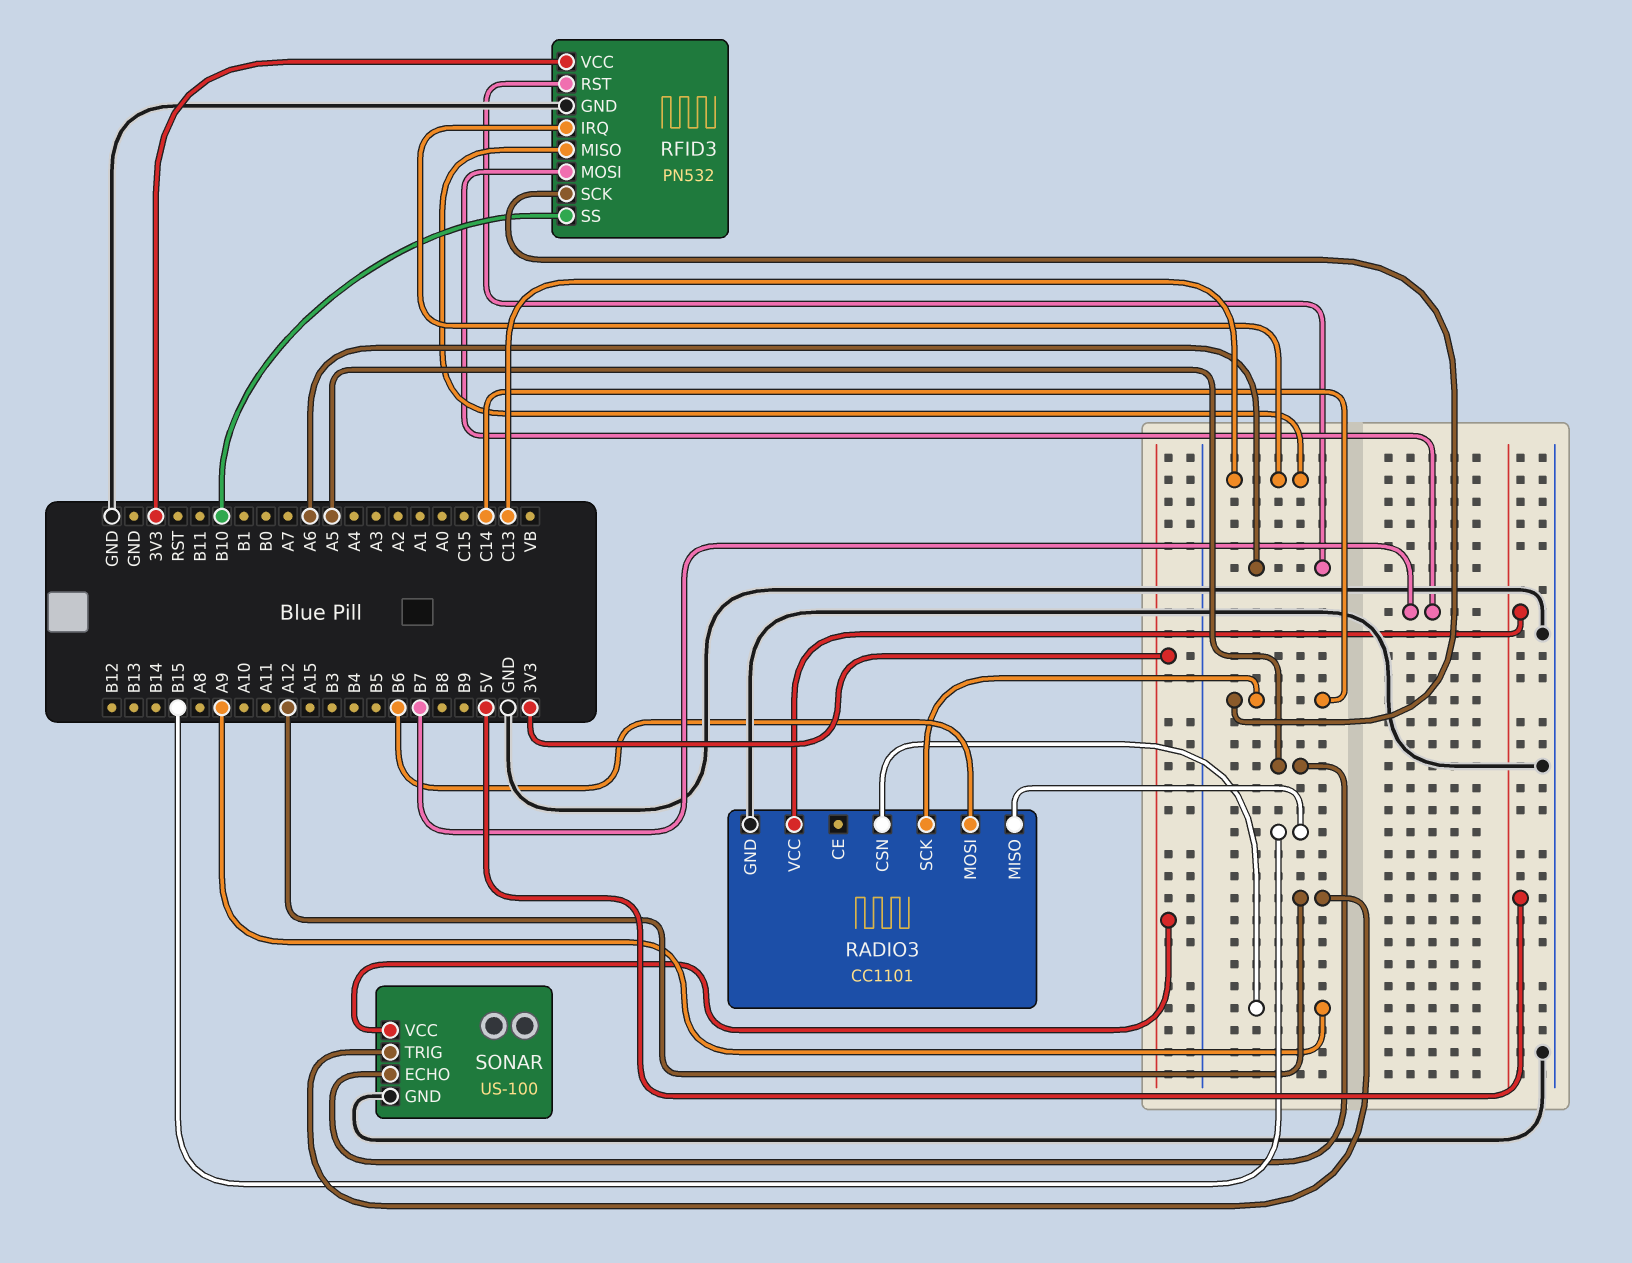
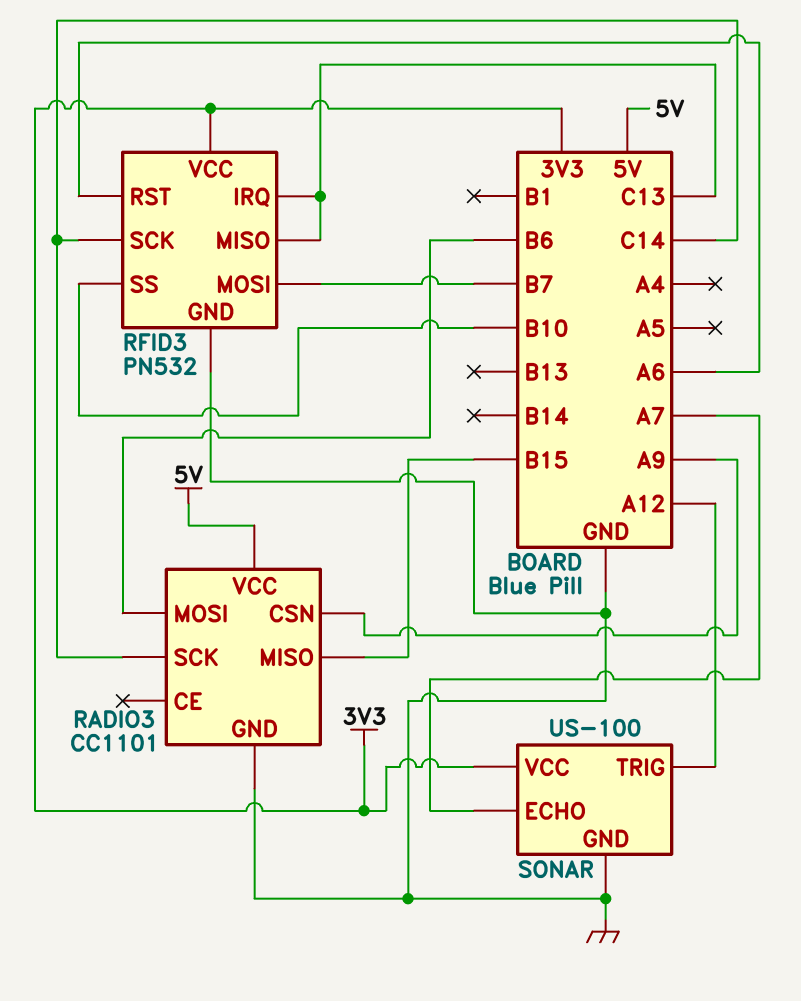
SONAR pin ECHO: A5 -> A7

